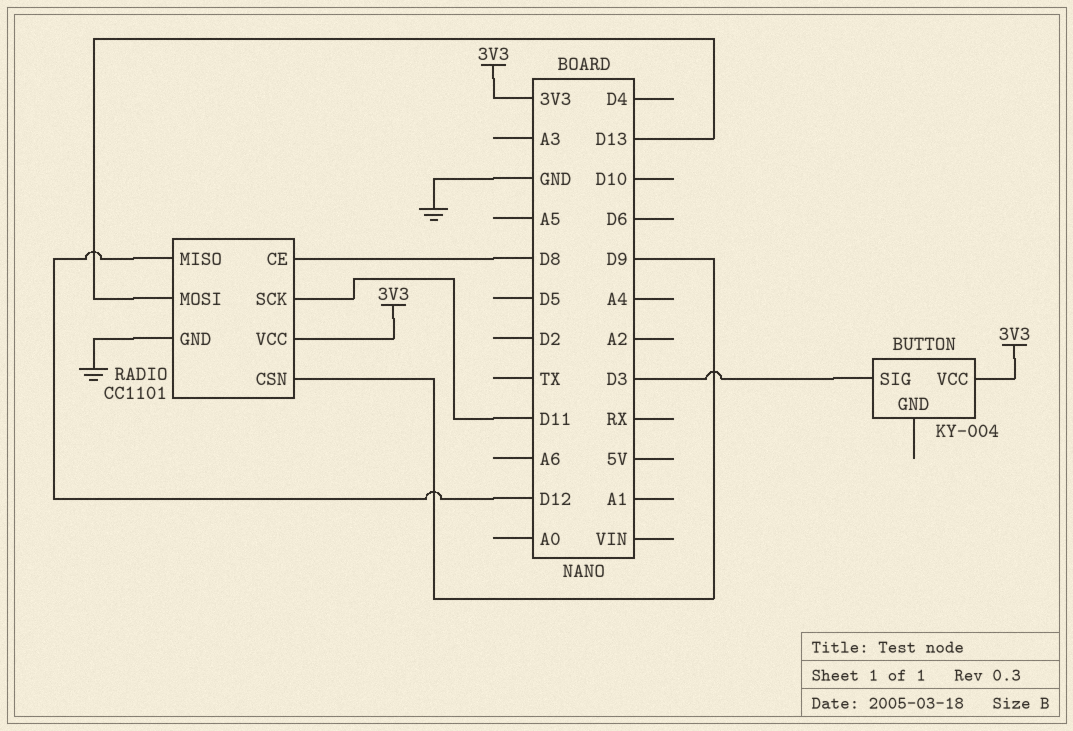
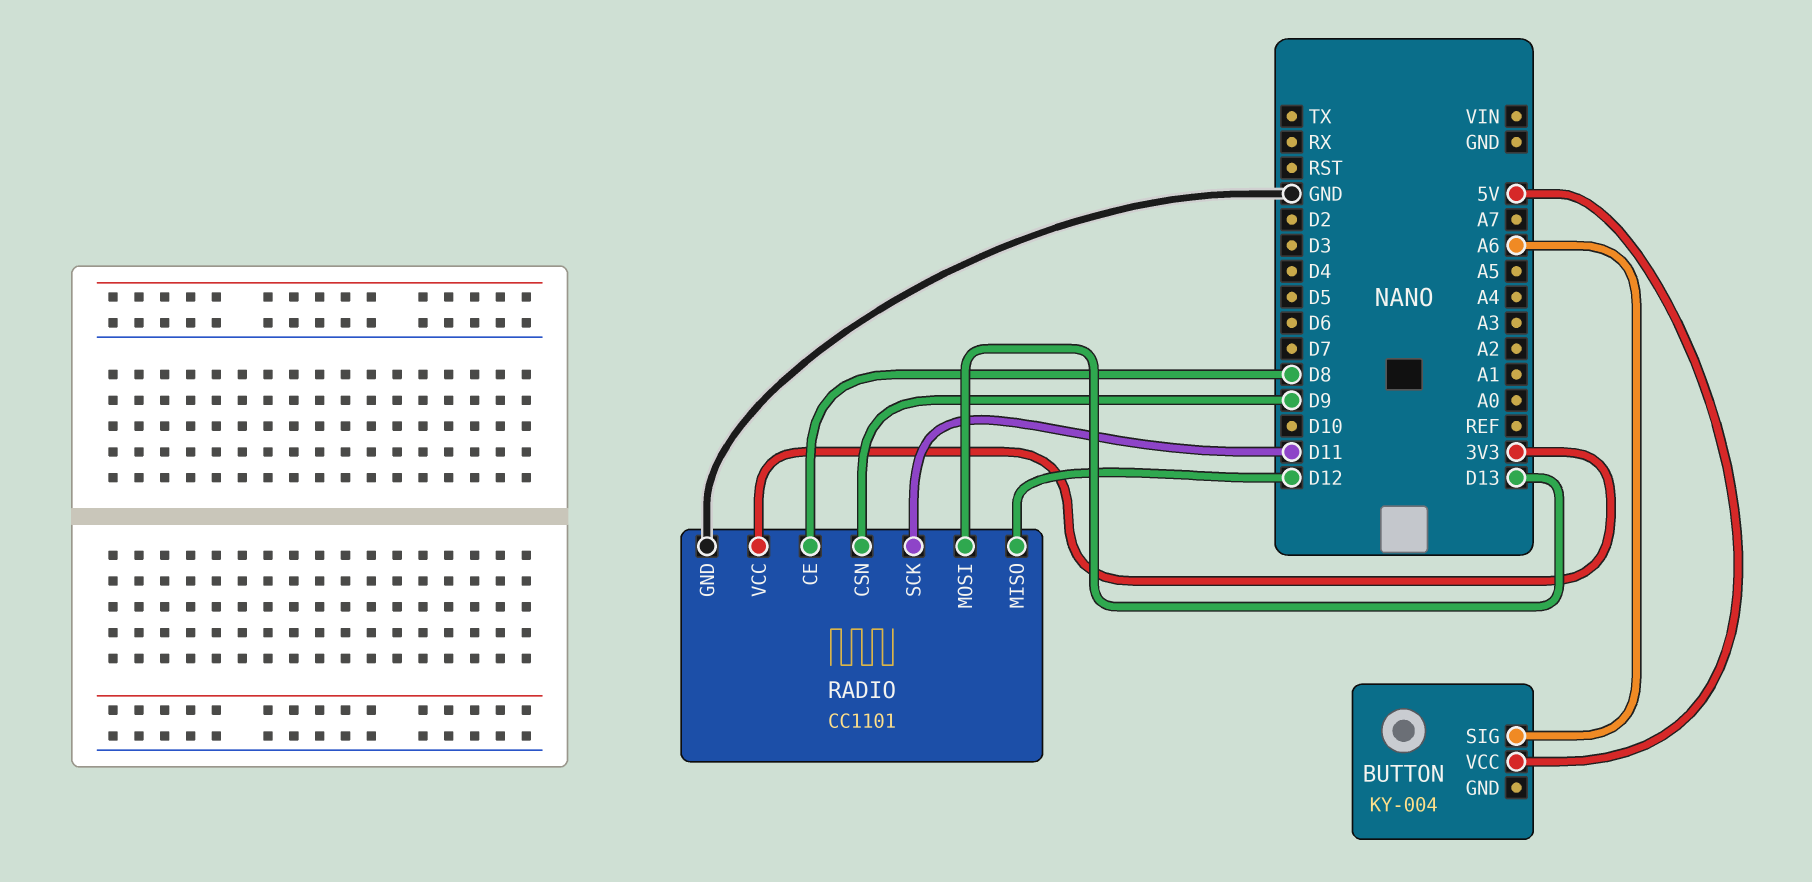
BUTTON pin SIG: D3 -> A6
BUTTON pin VCC: 3V3 -> 5V

